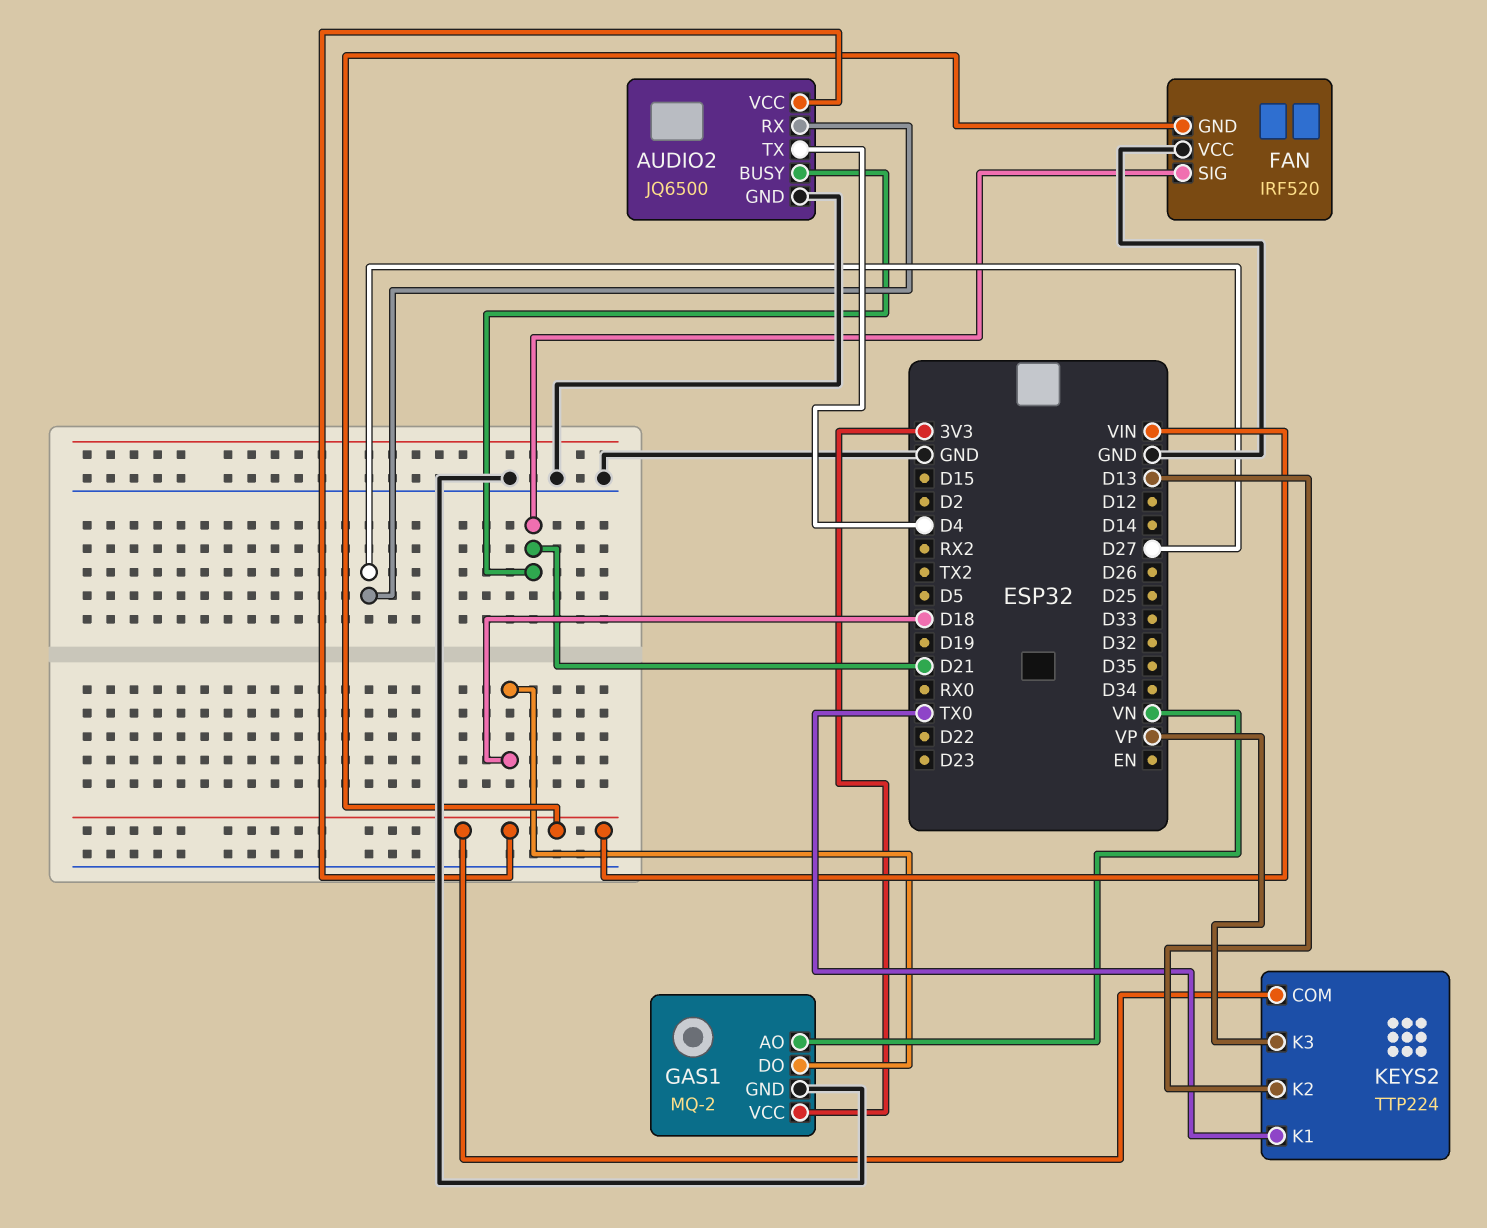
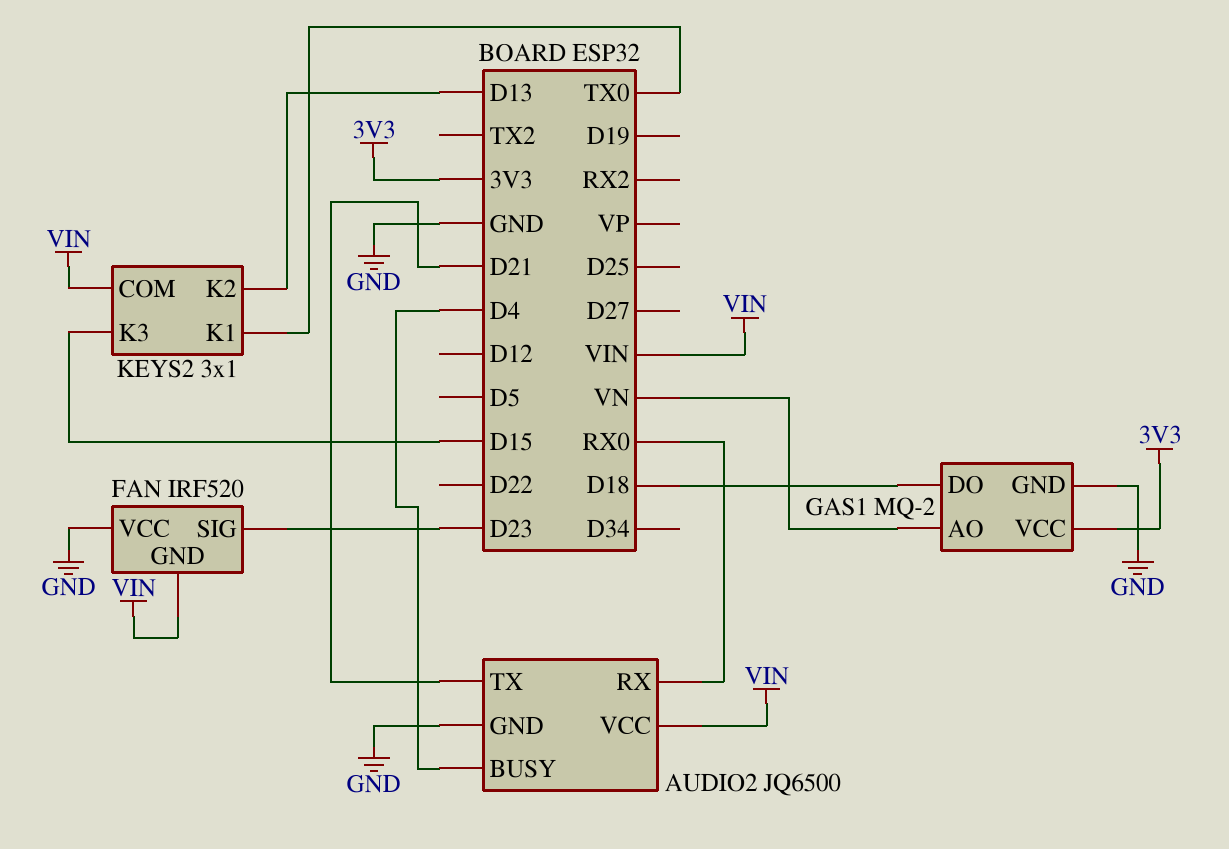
AUDIO2 pin BUSY: D21 -> D4
AUDIO2 pin RX: D27 -> RX0
AUDIO2 pin TX: D4 -> D21
FAN pin SIG: D21 -> D23
KEYS2: TTP224 -> 3x1
KEYS2 pin K3: VP -> D15

